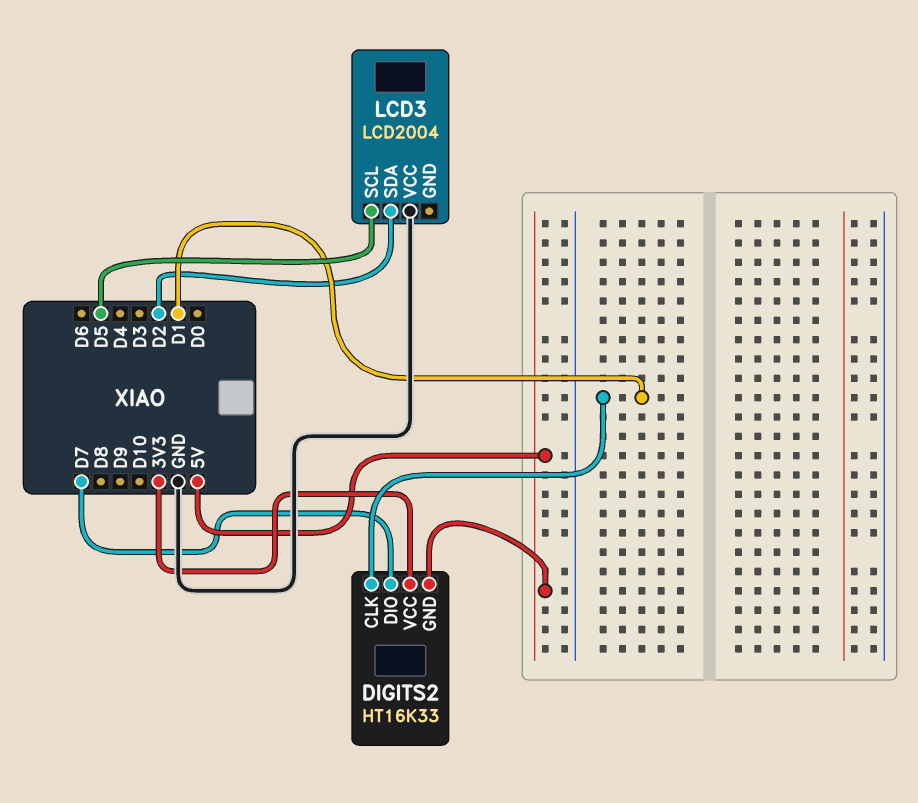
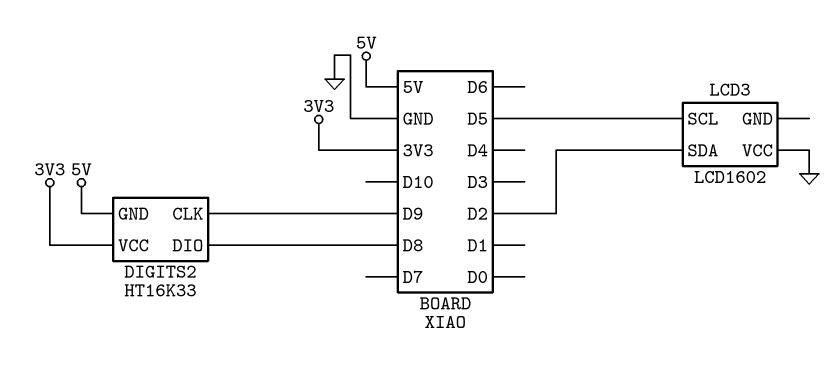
DIGITS2 pin CLK: D1 -> D9
DIGITS2 pin DIO: D7 -> D8
LCD3: LCD2004 -> LCD1602

